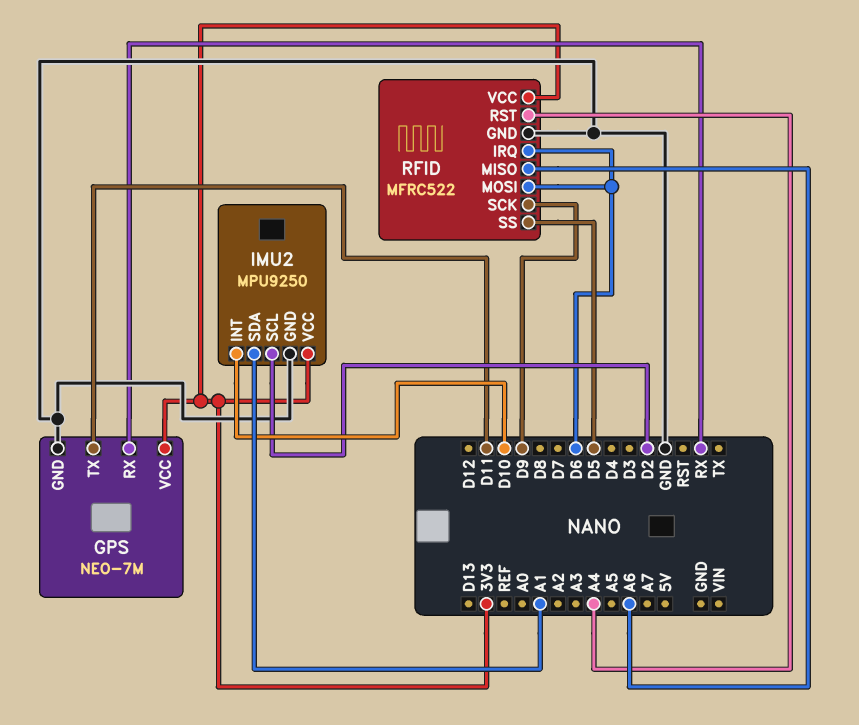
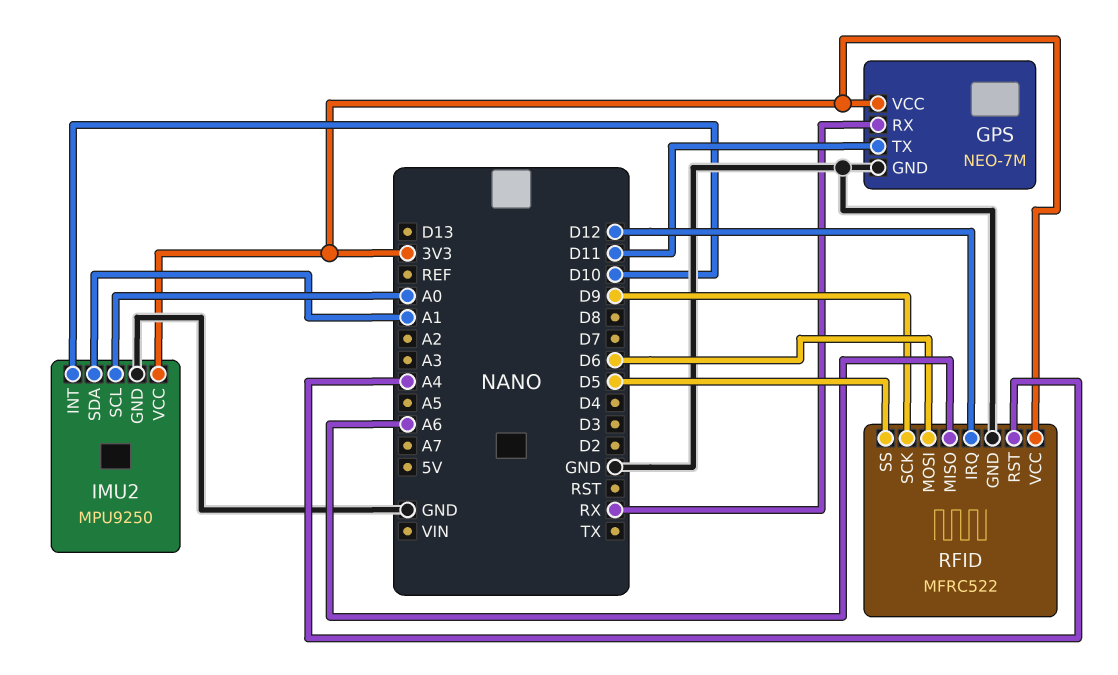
IMU2 pin SCL: D2 -> A0
RFID pin IRQ: D6 -> D12

